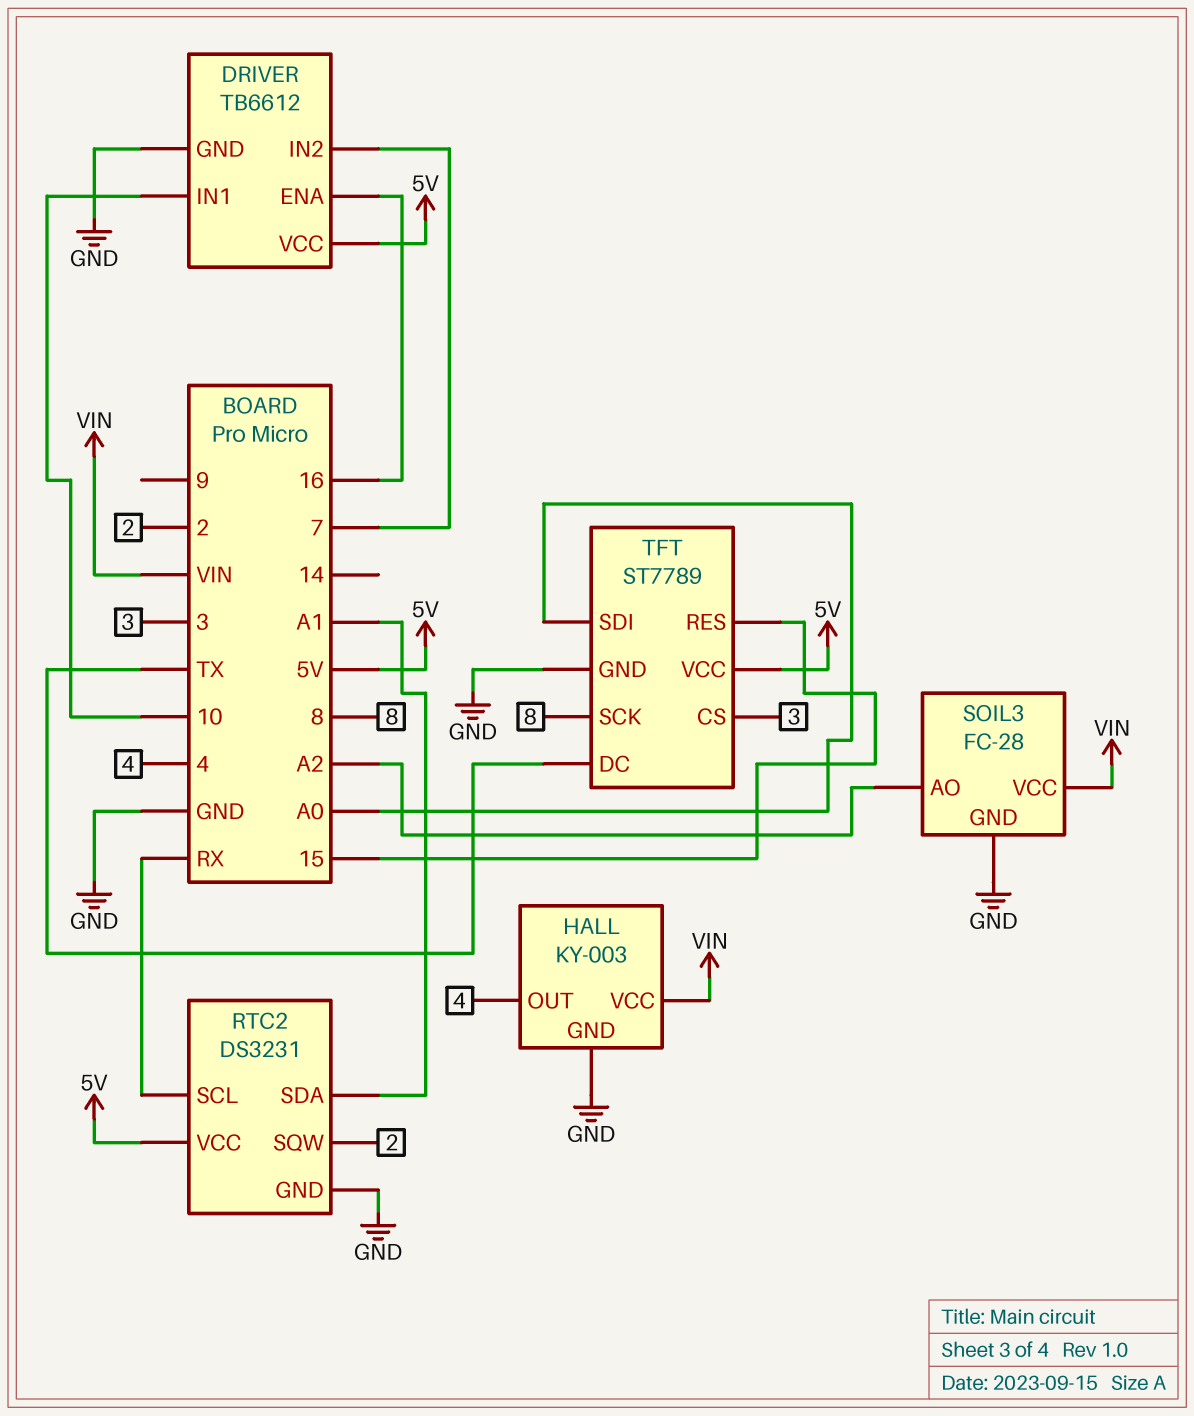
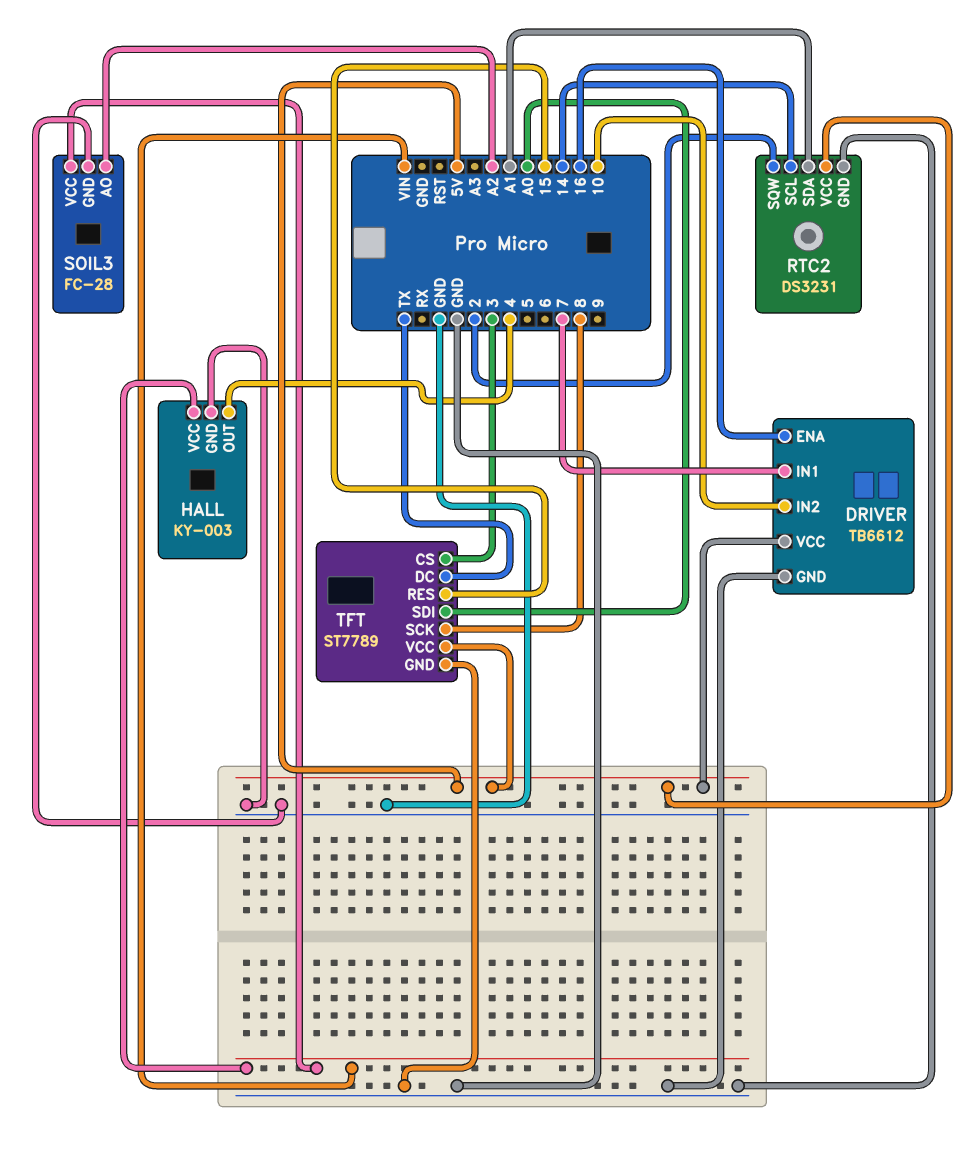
DRIVER pin IN1: 10 -> 7
DRIVER pin IN2: 7 -> 10
RTC2 pin SCL: RX -> 14

